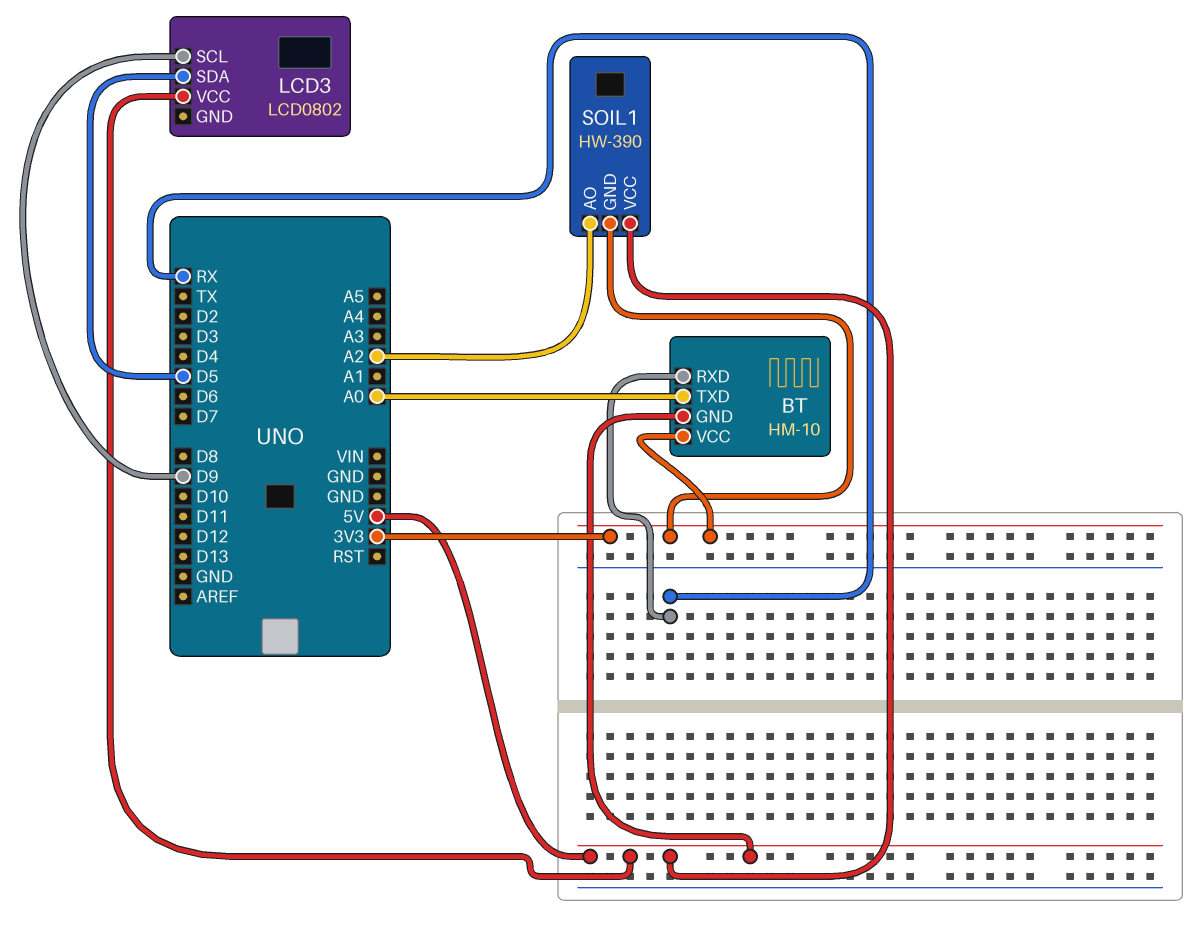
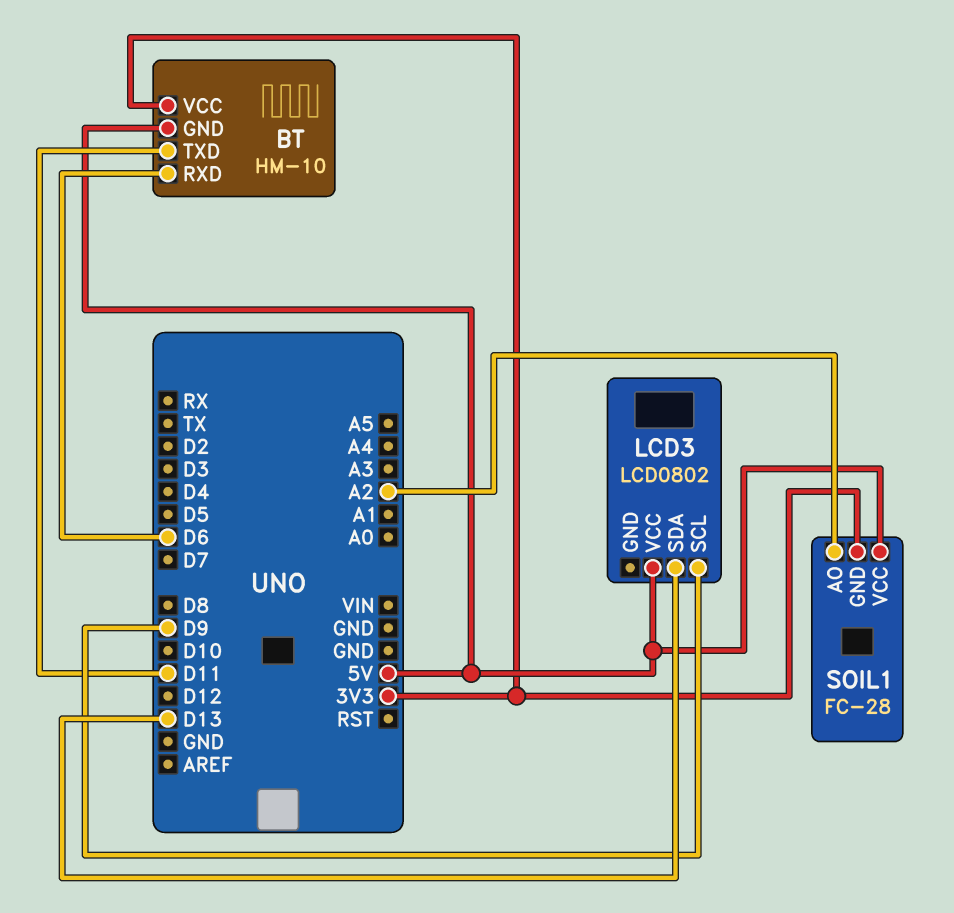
BT pin RXD: RX -> D6
BT pin TXD: A0 -> D11
LCD3 pin SDA: D5 -> D13
SOIL1: HW-390 -> FC-28

